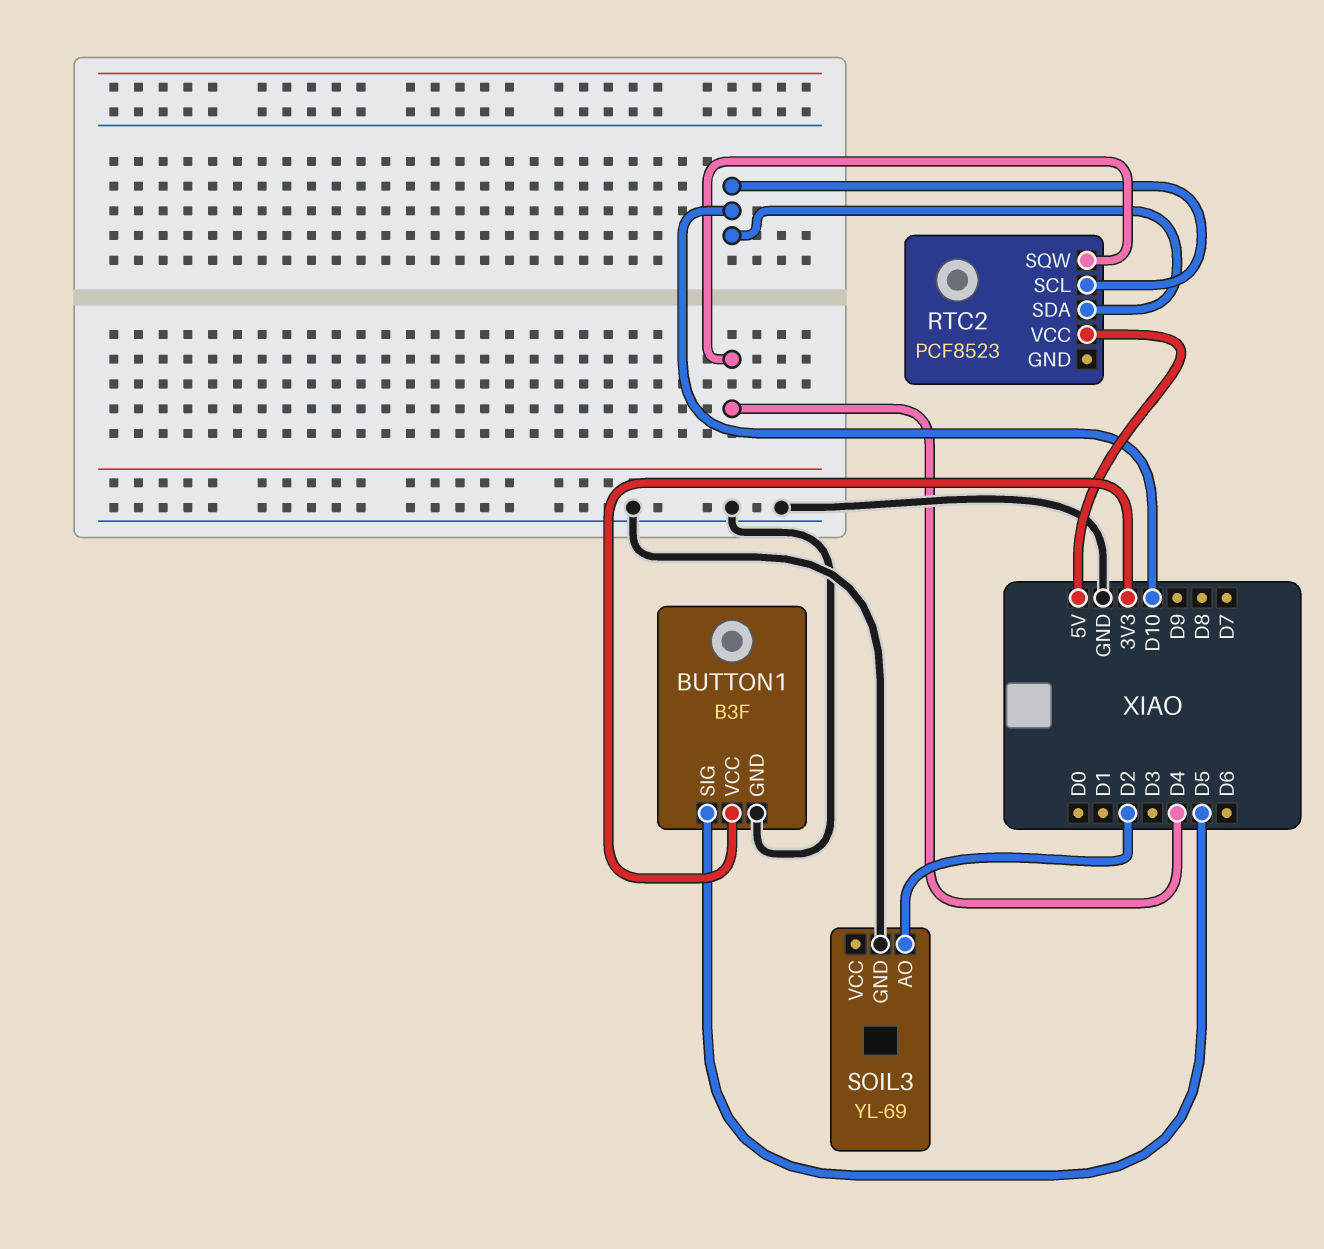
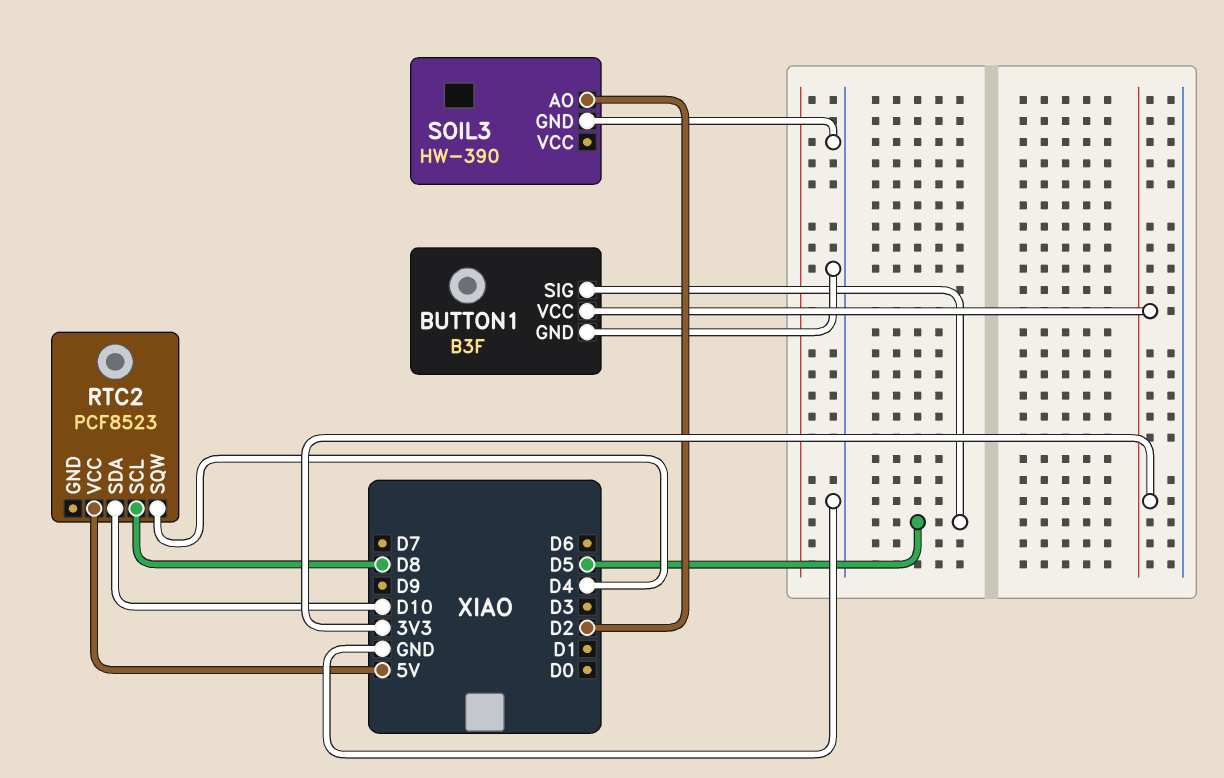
RTC2 pin SCL: D10 -> D8
SOIL3: YL-69 -> HW-390

